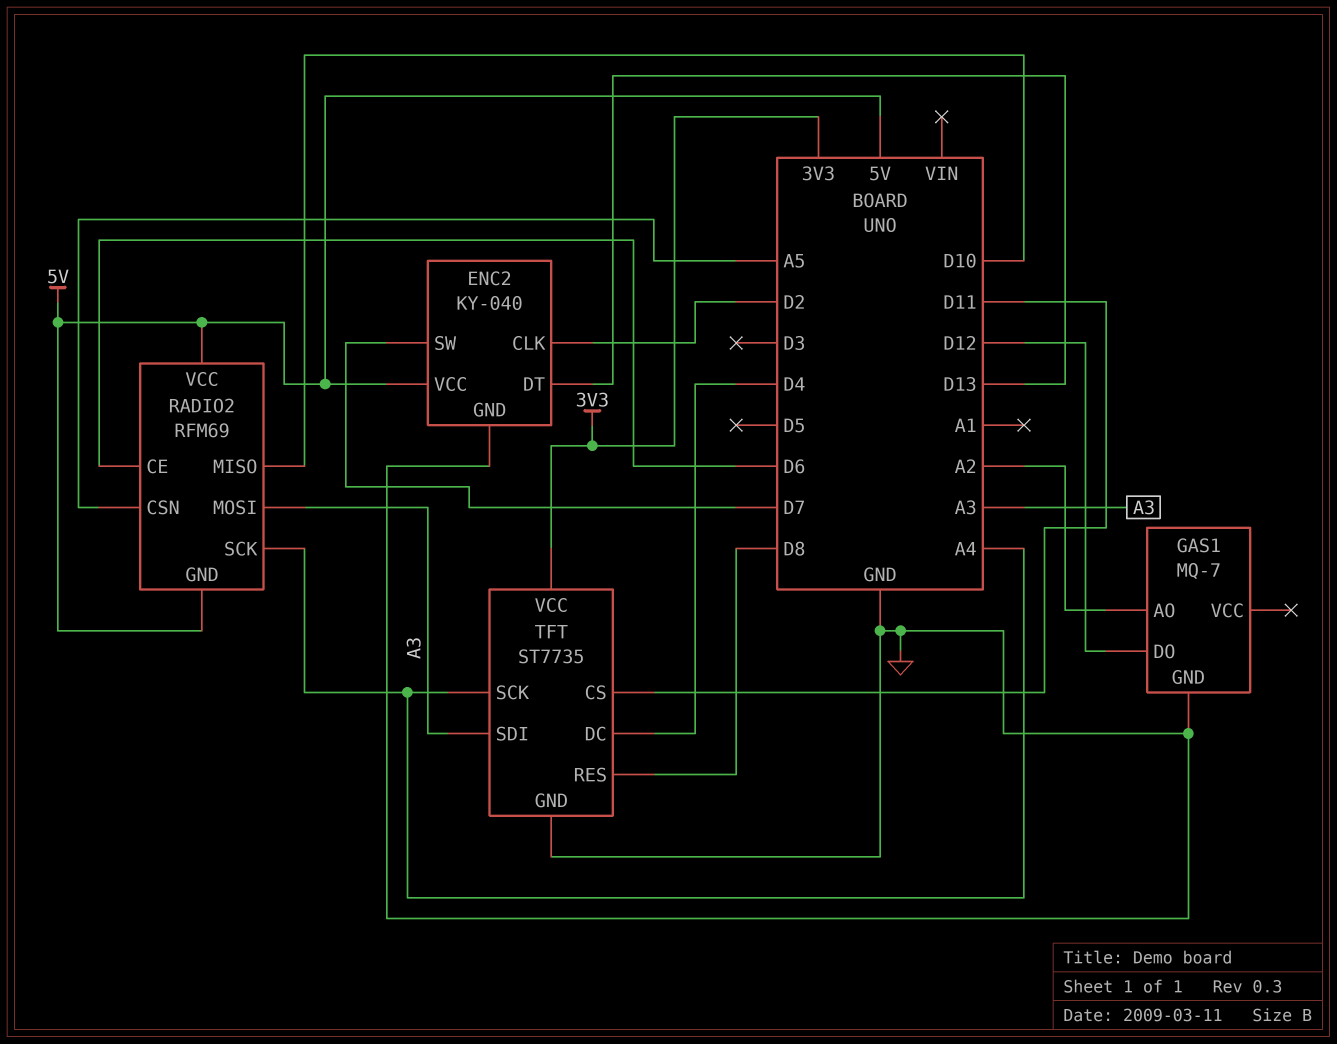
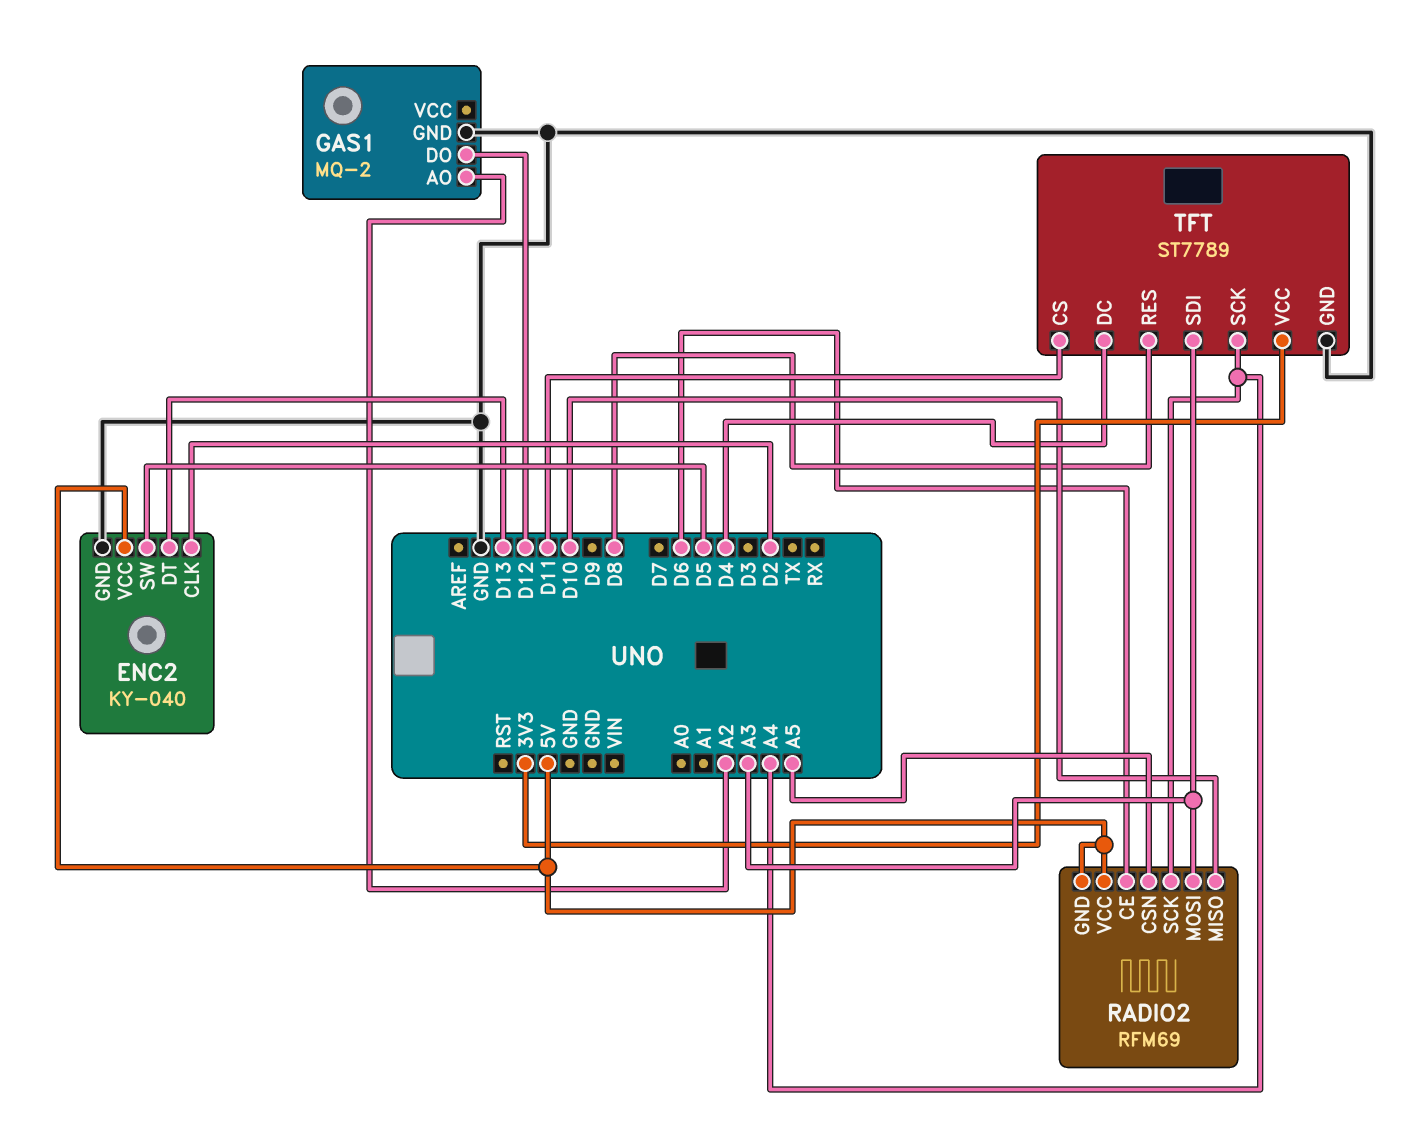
ENC2 pin SW: D7 -> D5
GAS1: MQ-7 -> MQ-2
TFT: ST7735 -> ST7789

